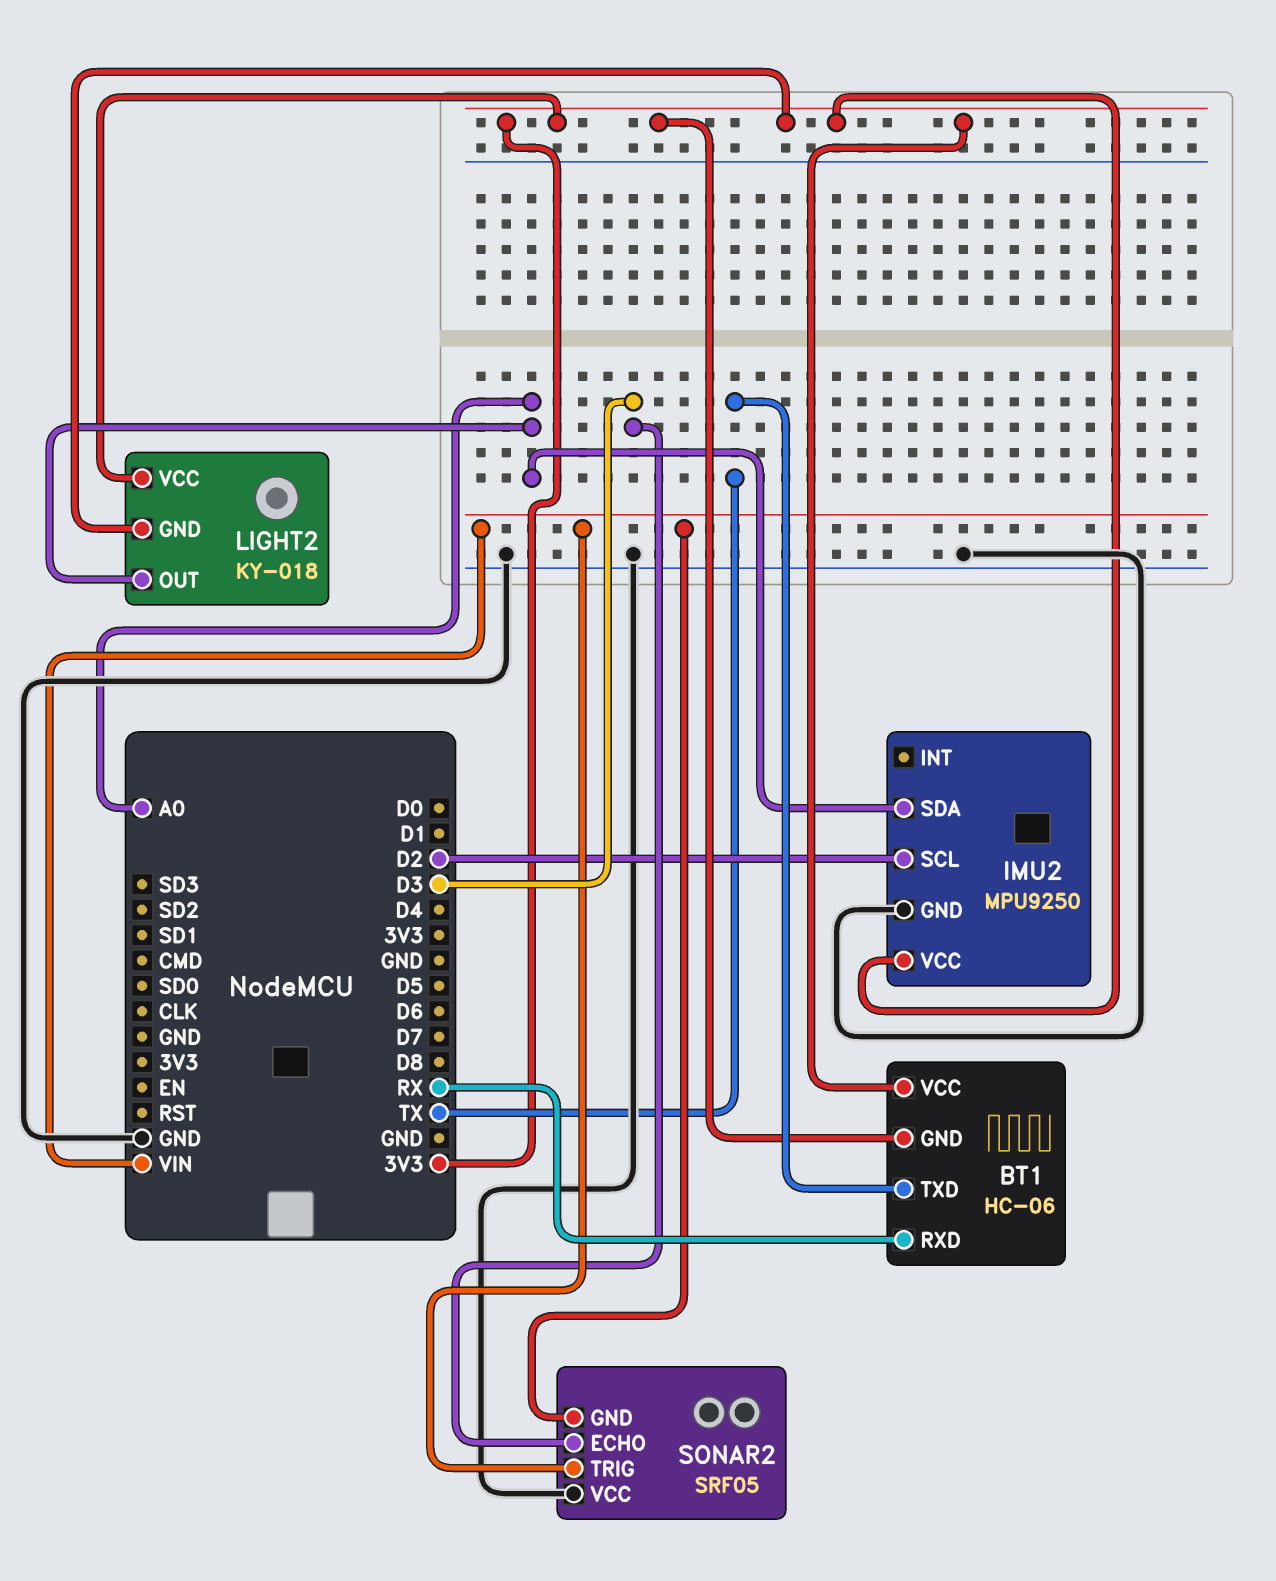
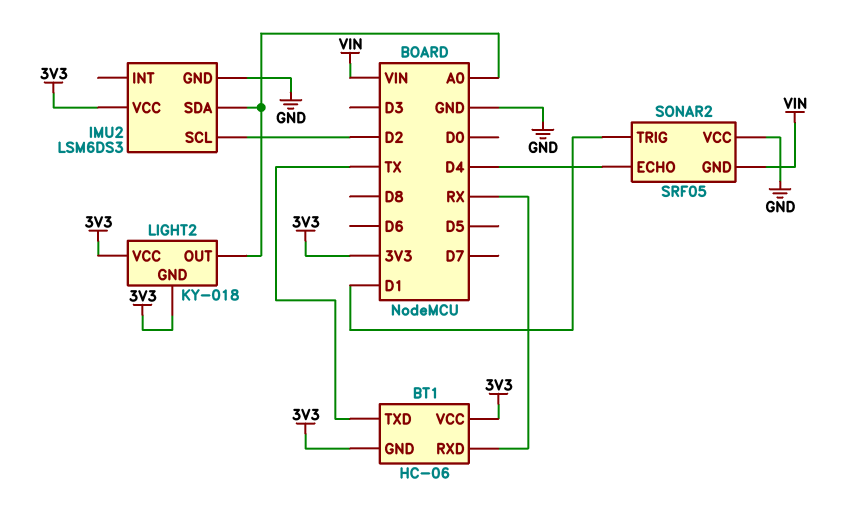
IMU2: MPU9250 -> LSM6DS3
SONAR2 pin ECHO: D3 -> D4
SONAR2 pin TRIG: VIN -> D1

